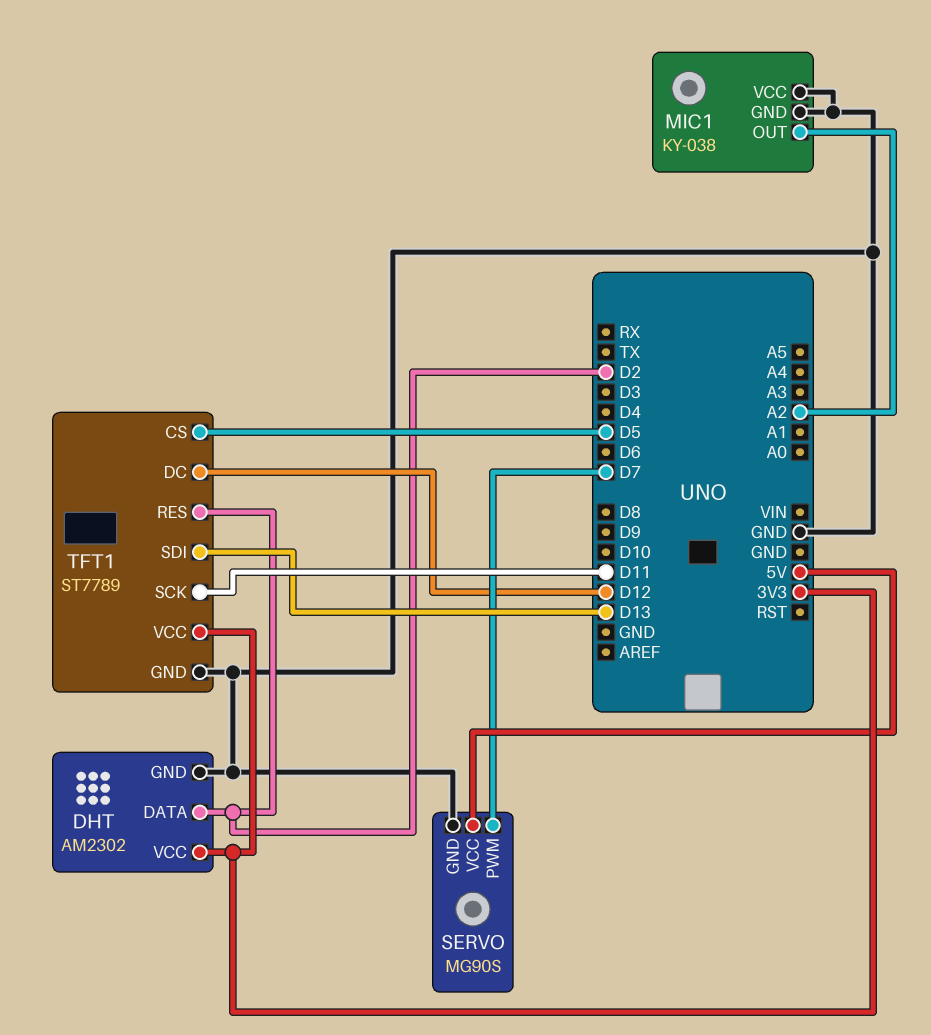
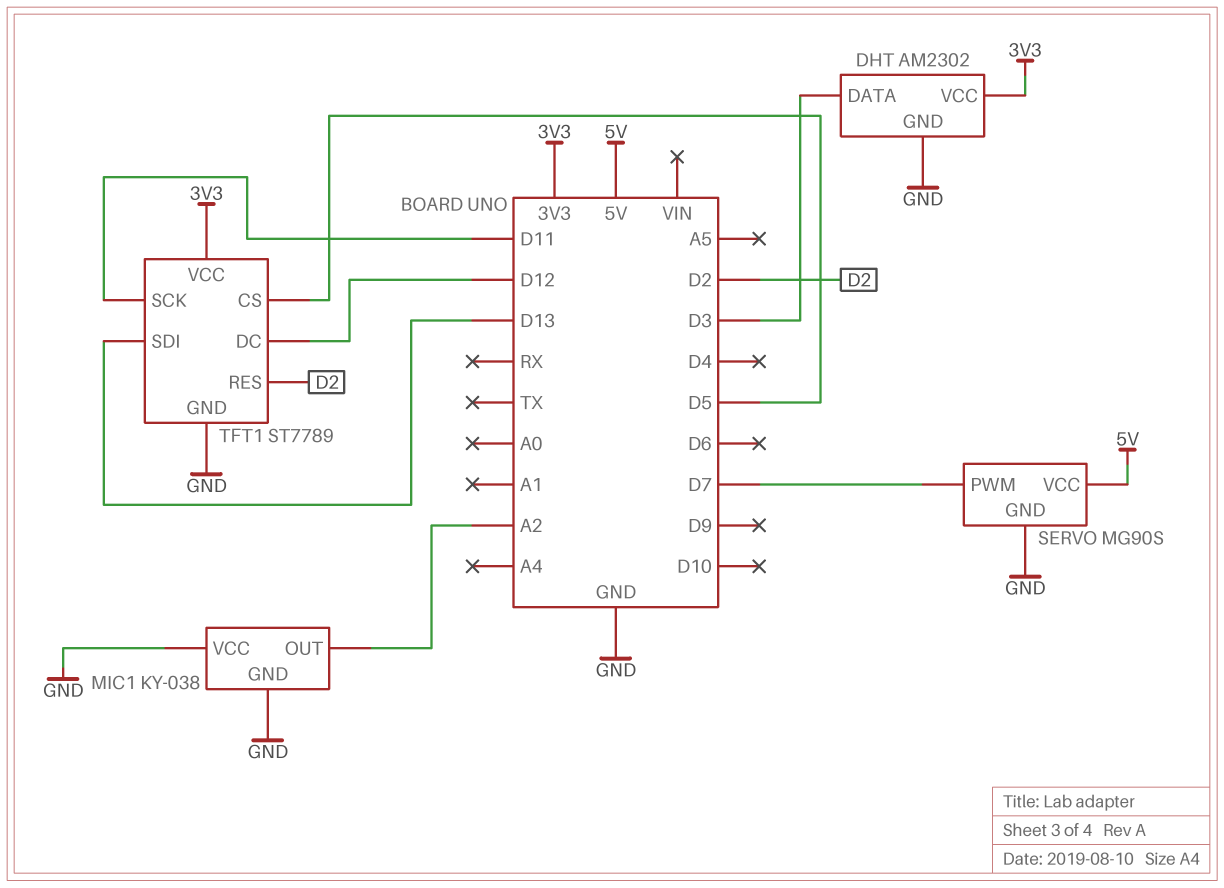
DHT pin DATA: D2 -> D3

